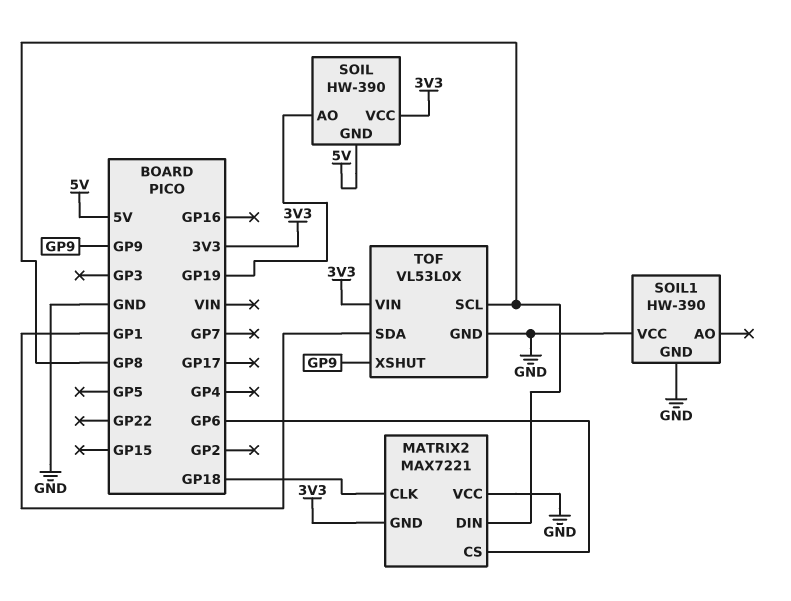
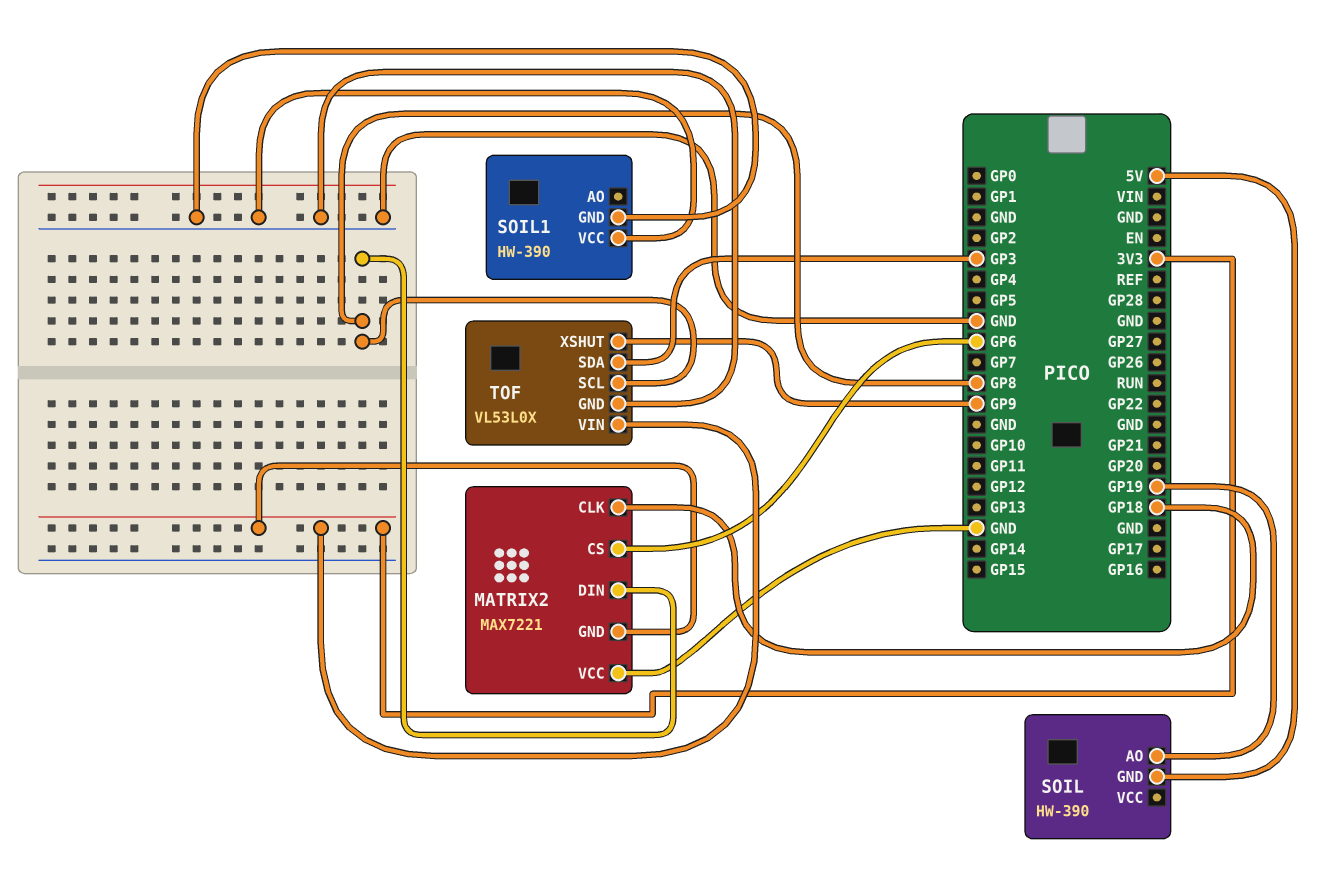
SOIL pin VCC: 3V3 -> none
TOF pin SDA: GP1 -> GP3

